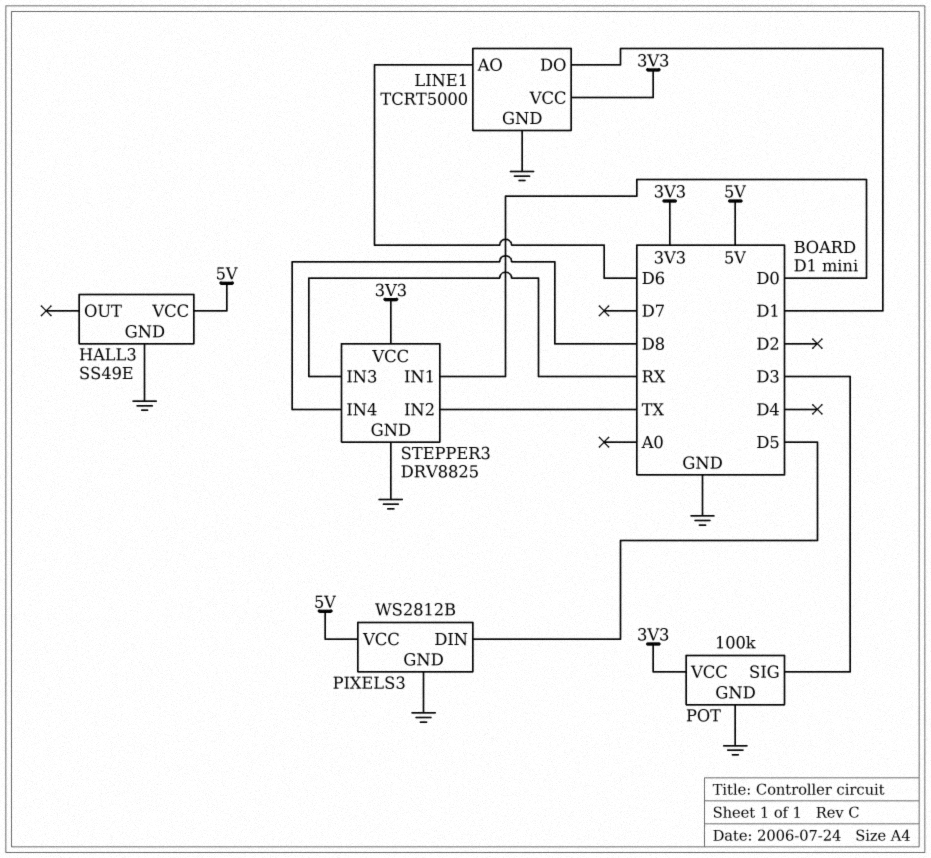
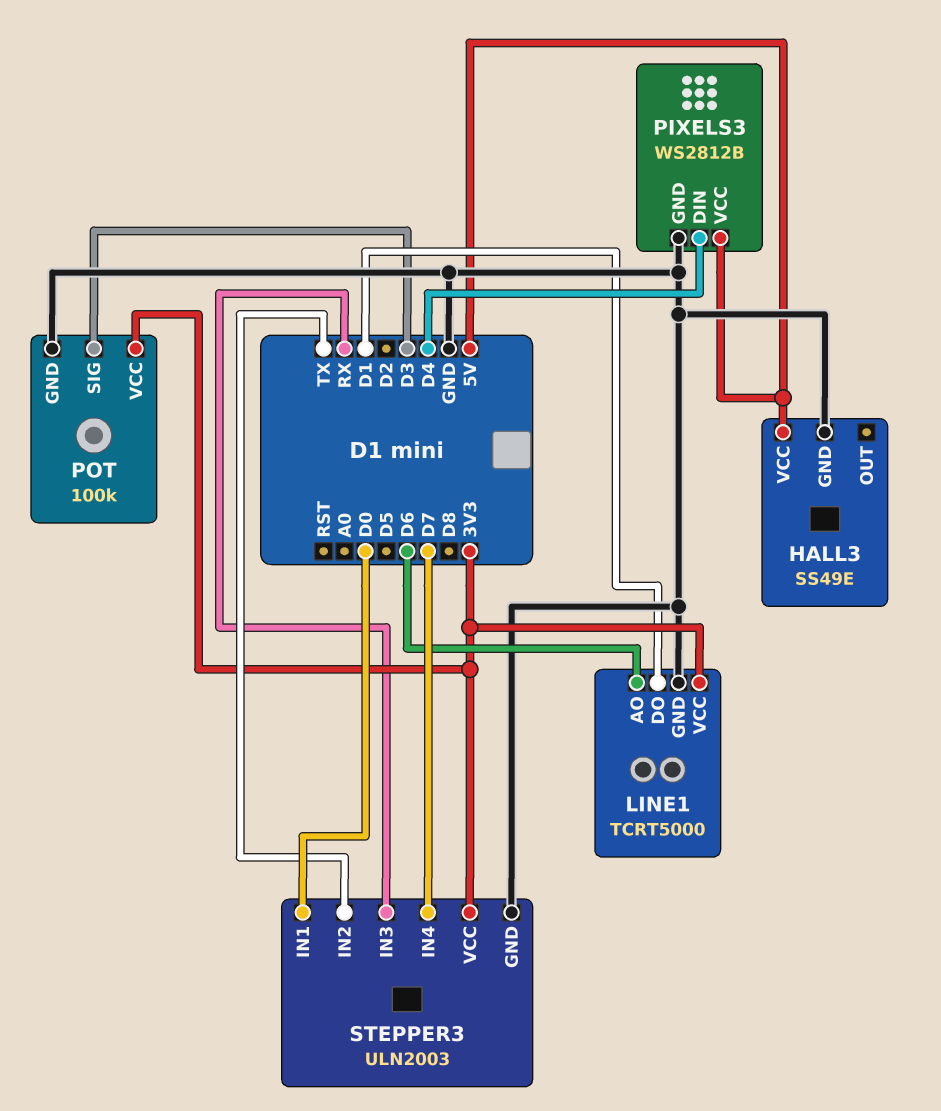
PIXELS3 pin DIN: D5 -> D4
STEPPER3: DRV8825 -> ULN2003
STEPPER3 pin IN4: D8 -> D7

